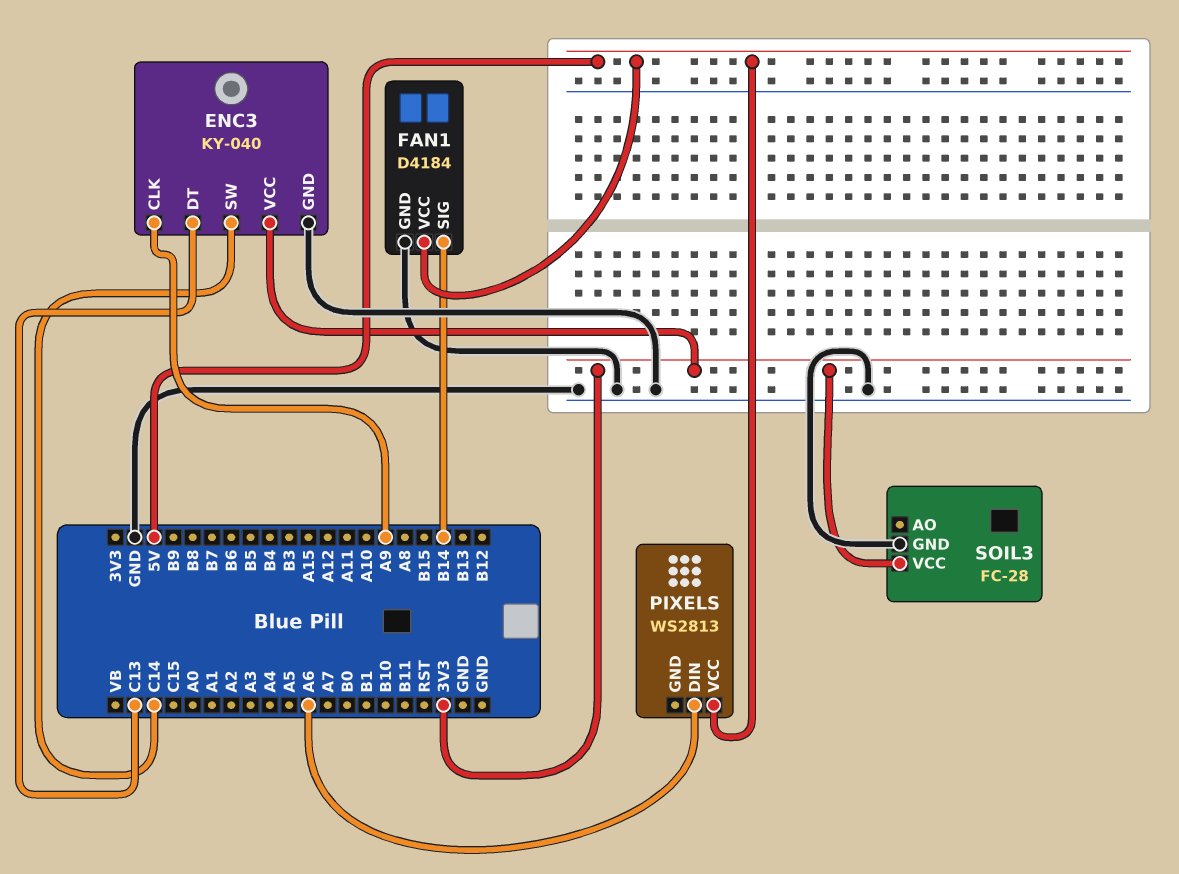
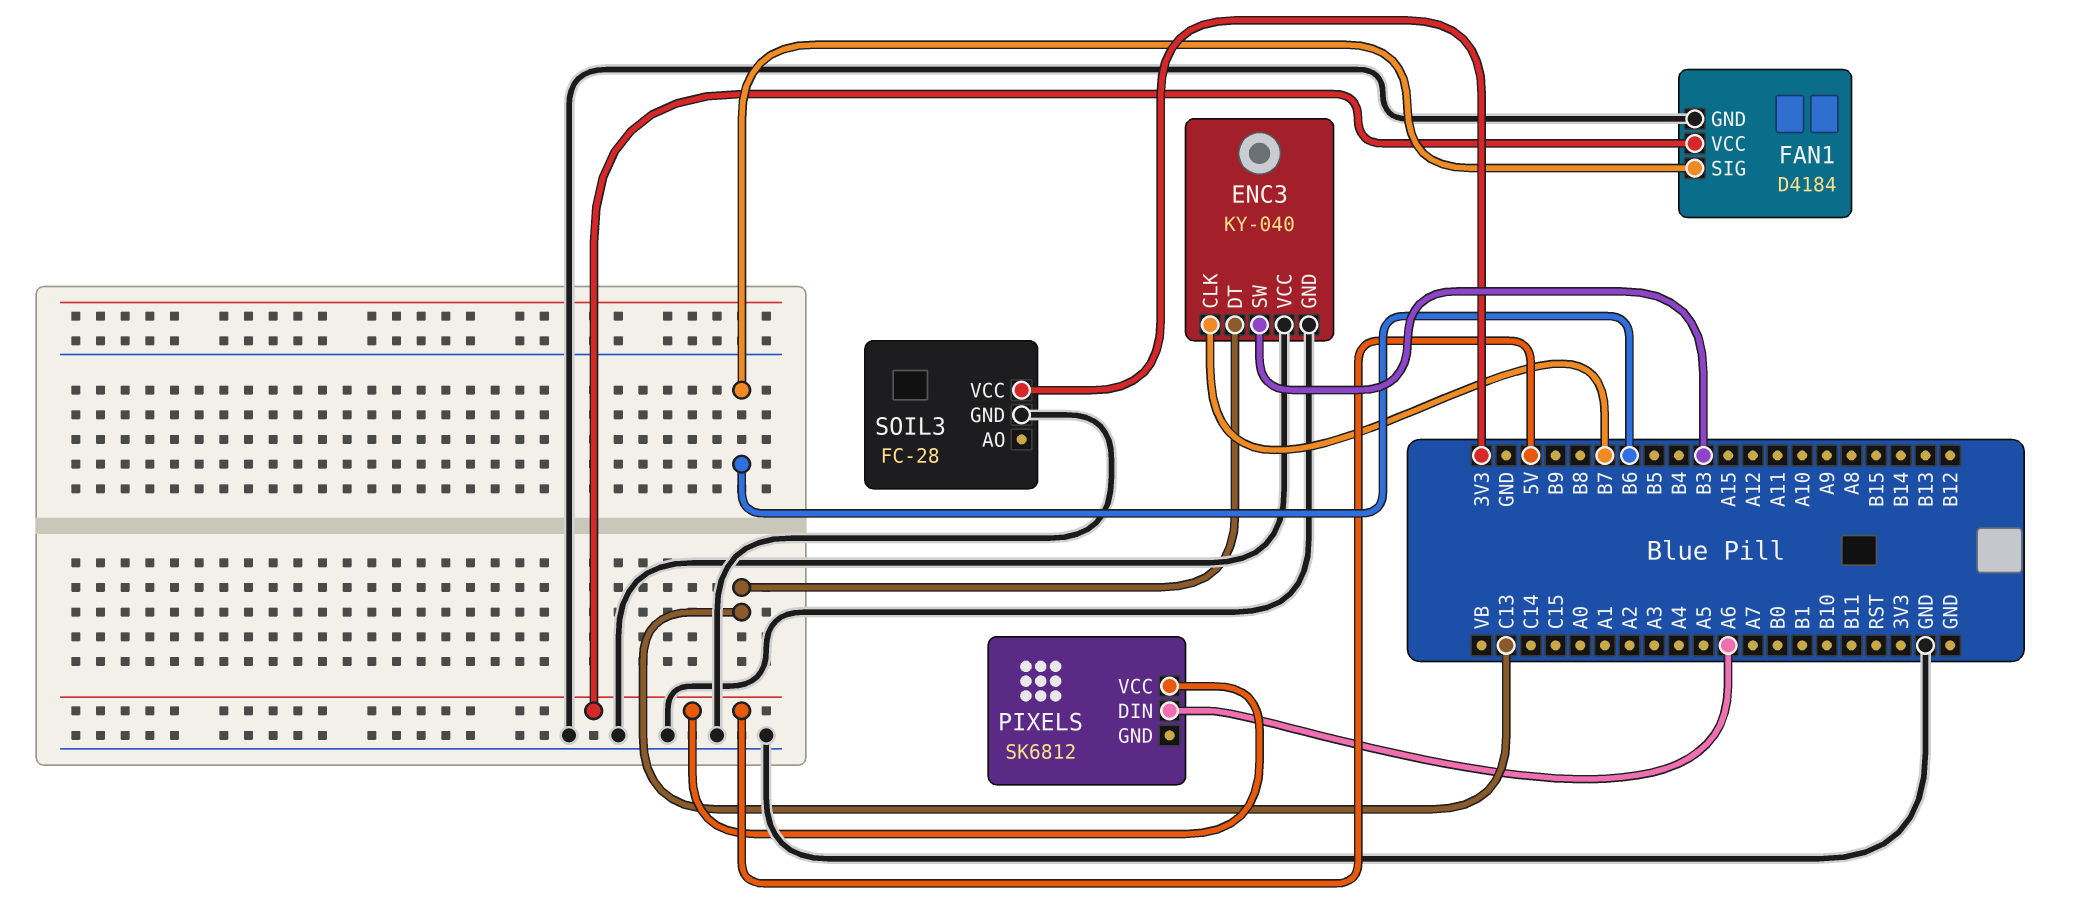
ENC3 pin CLK: A9 -> B7
ENC3 pin SW: C14 -> B3
ENC3 pin VCC: 3V3 -> GND
FAN1 pin SIG: B14 -> B6
PIXELS: WS2813 -> SK6812

